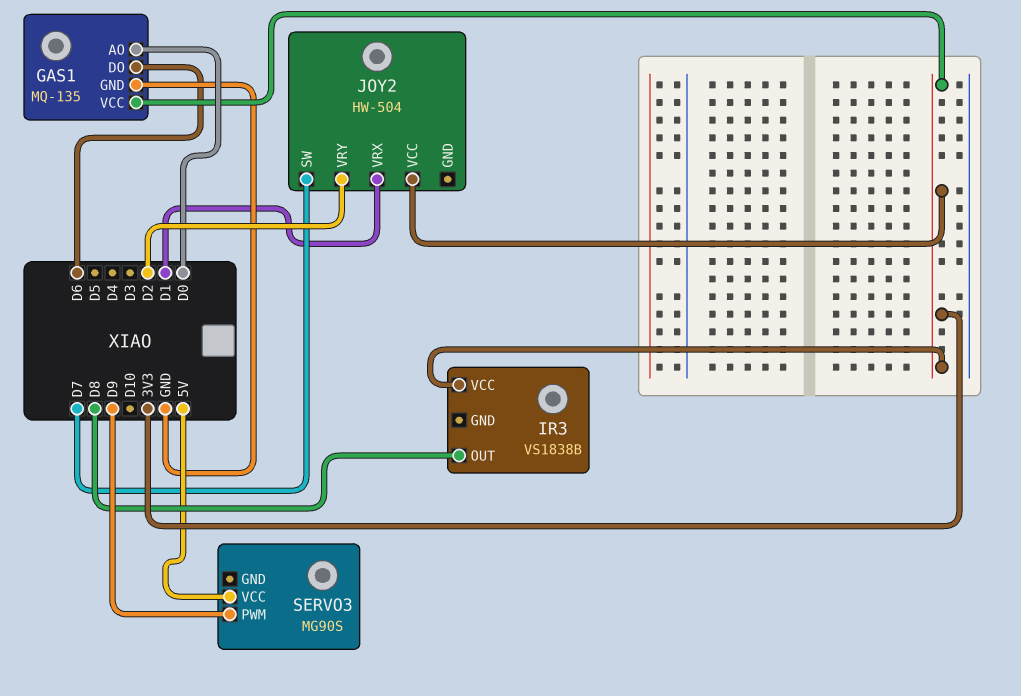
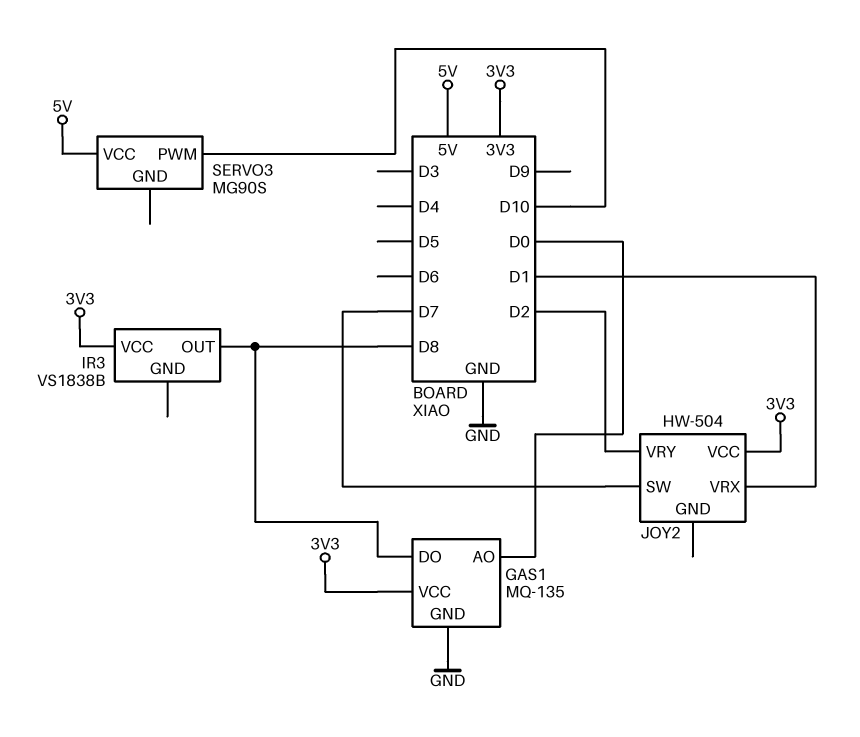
GAS1 pin DO: D6 -> D8
SERVO3 pin PWM: D9 -> D10

